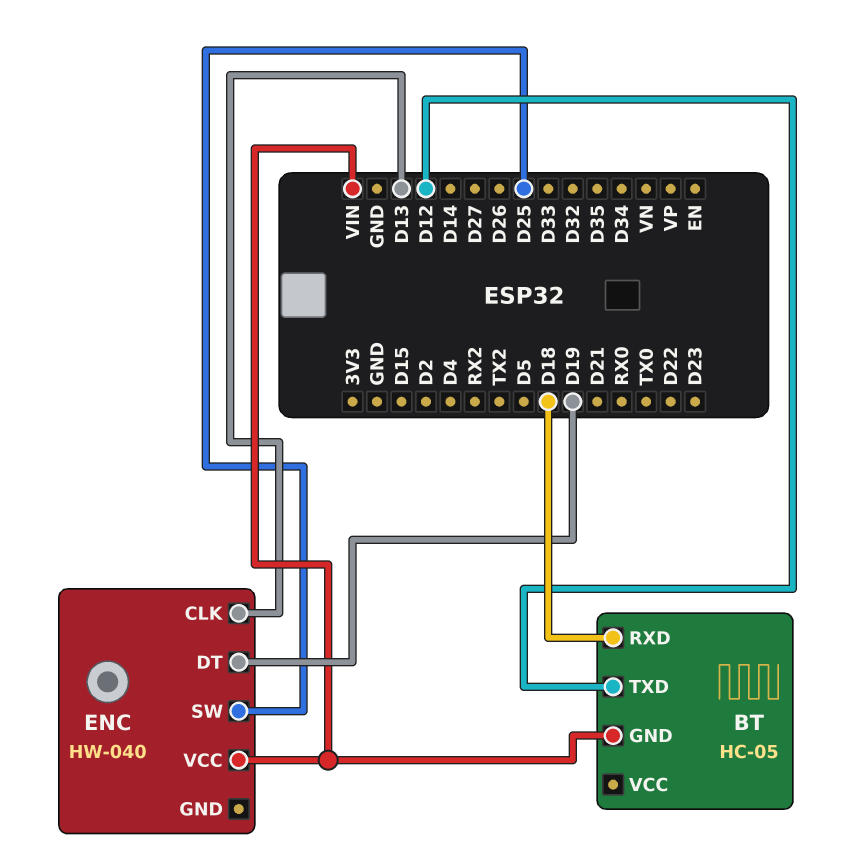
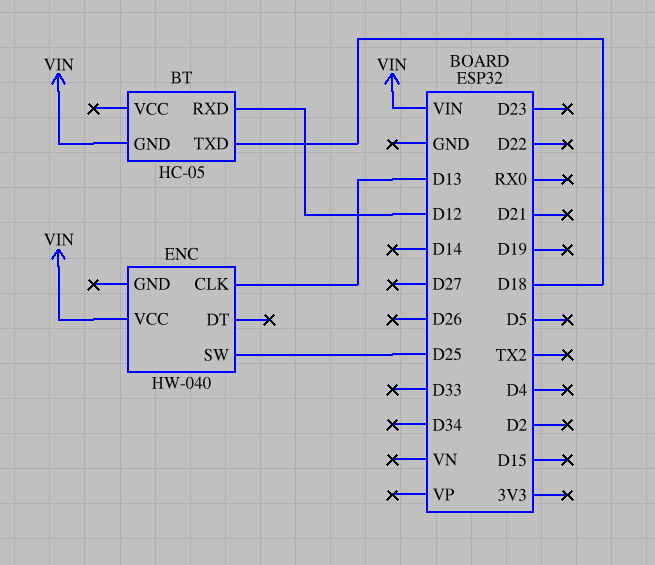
BT pin RXD: D18 -> D12
BT pin TXD: D12 -> D18
ENC pin DT: D19 -> none

